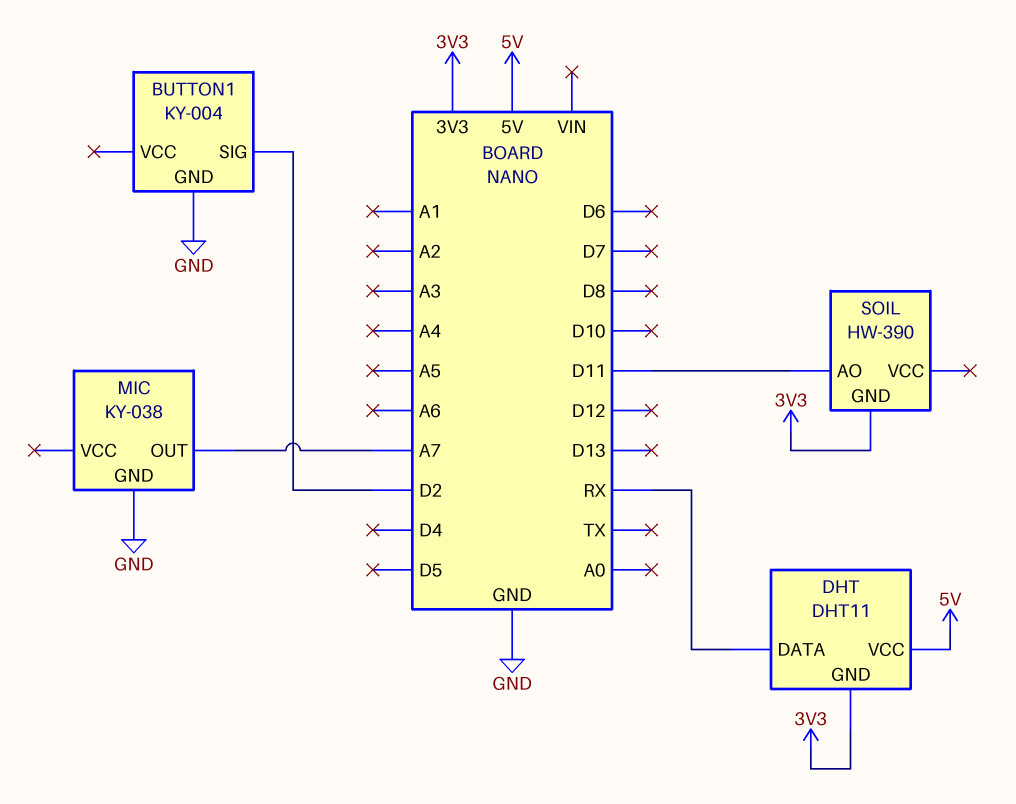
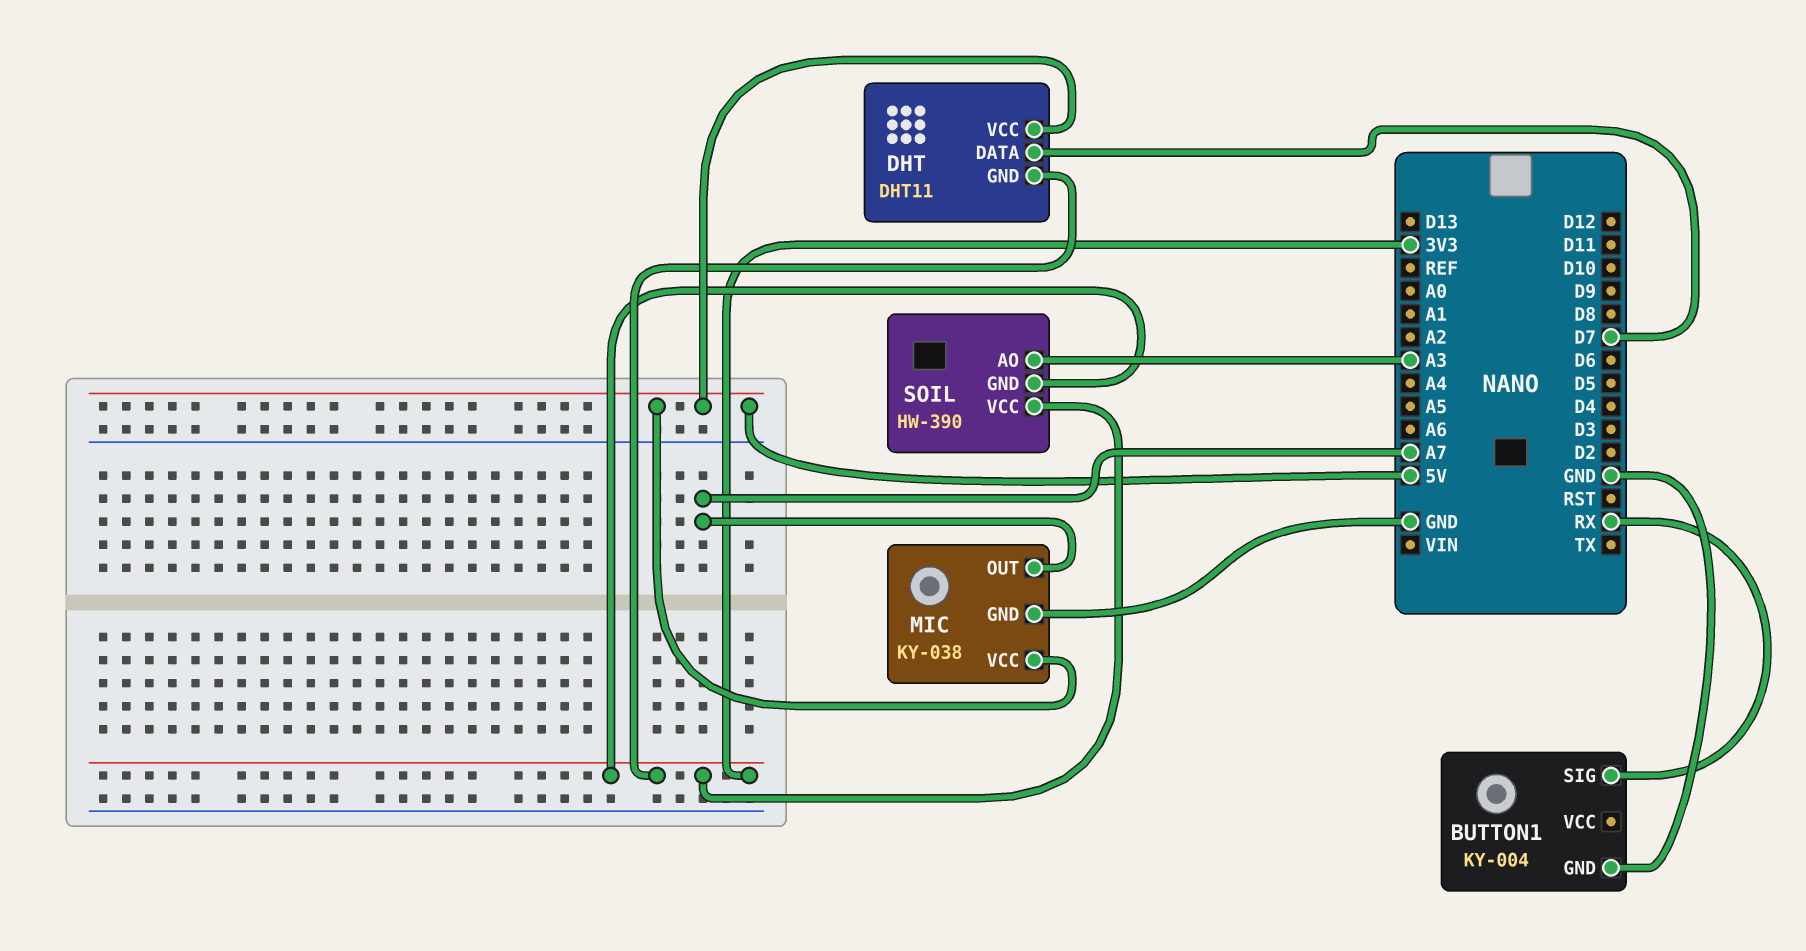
BUTTON1 pin SIG: D2 -> RX
DHT pin DATA: RX -> D7
MIC pin VCC: none -> 5V
SOIL pin AO: D11 -> A3
SOIL pin VCC: none -> 3V3

